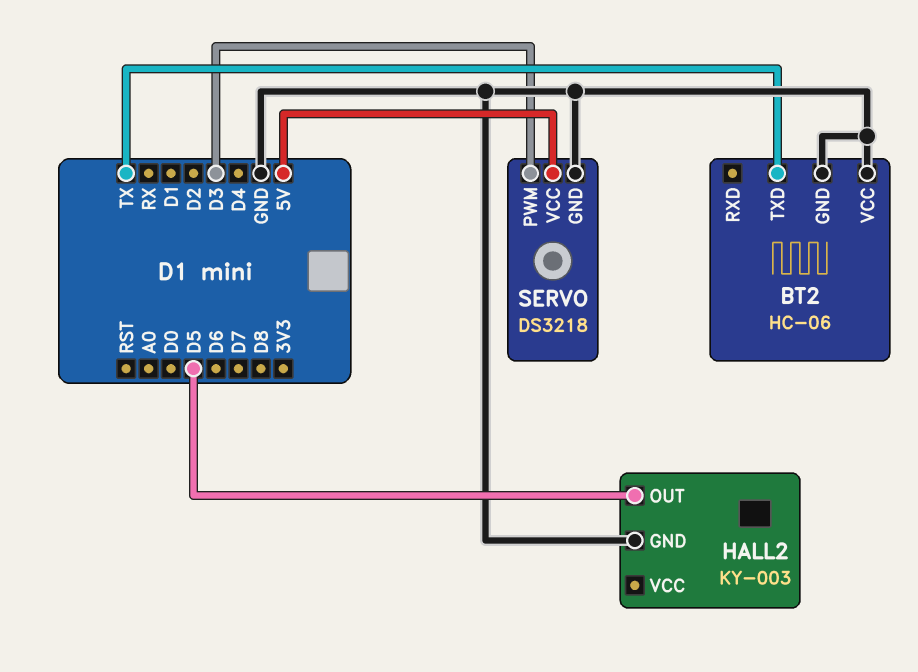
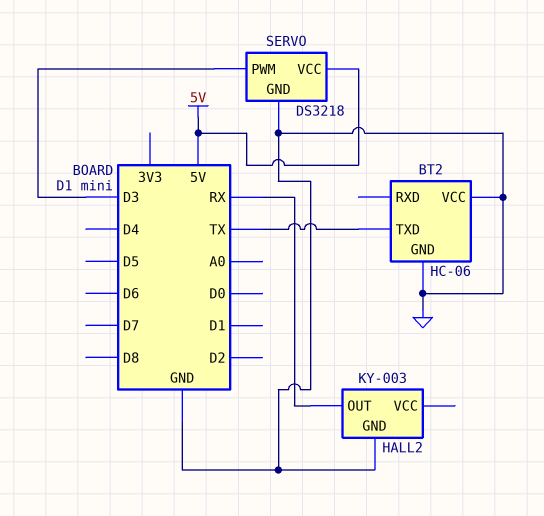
HALL2 pin OUT: D5 -> RX

